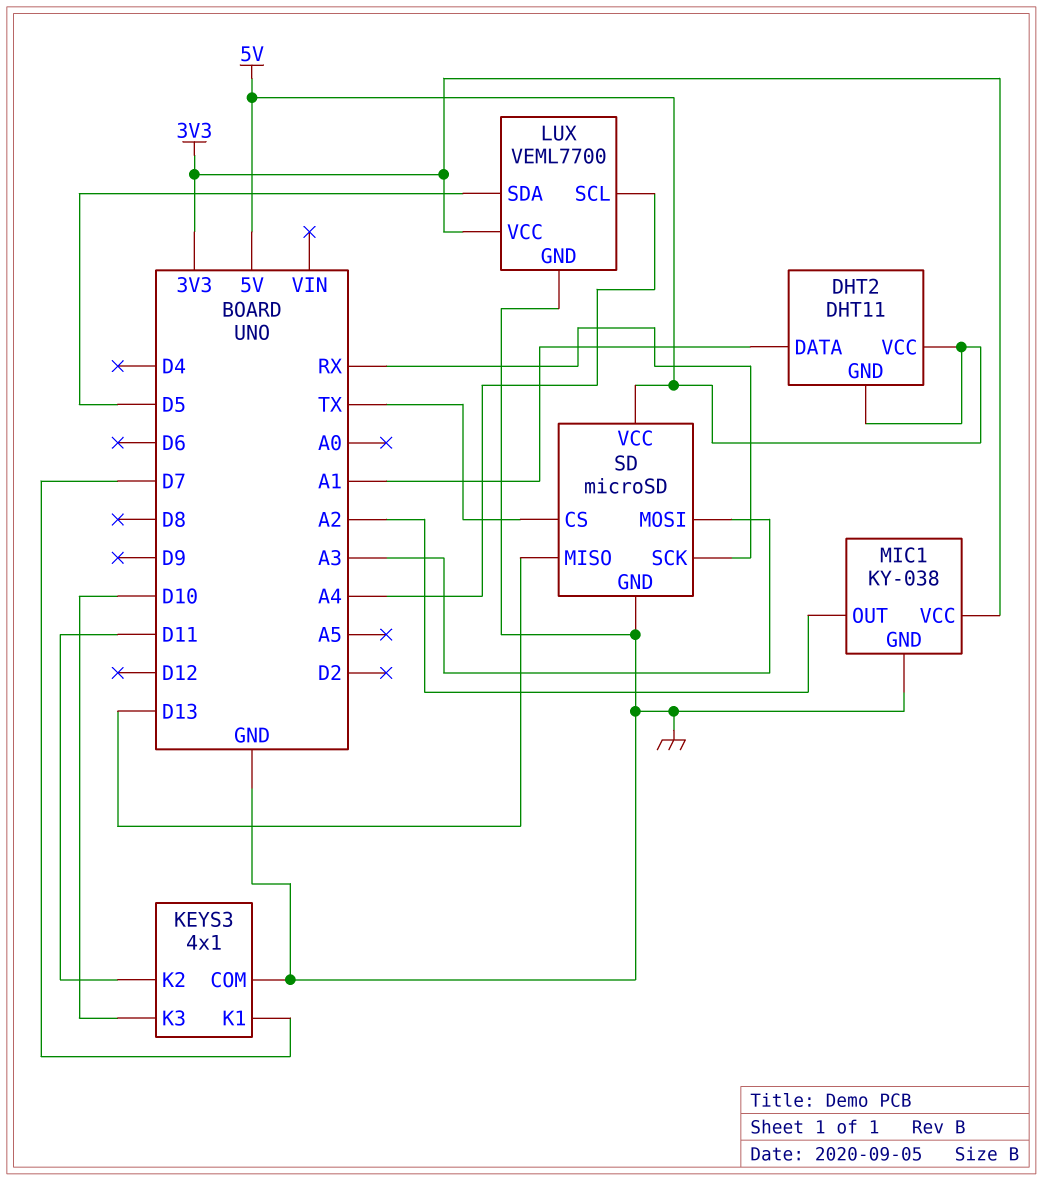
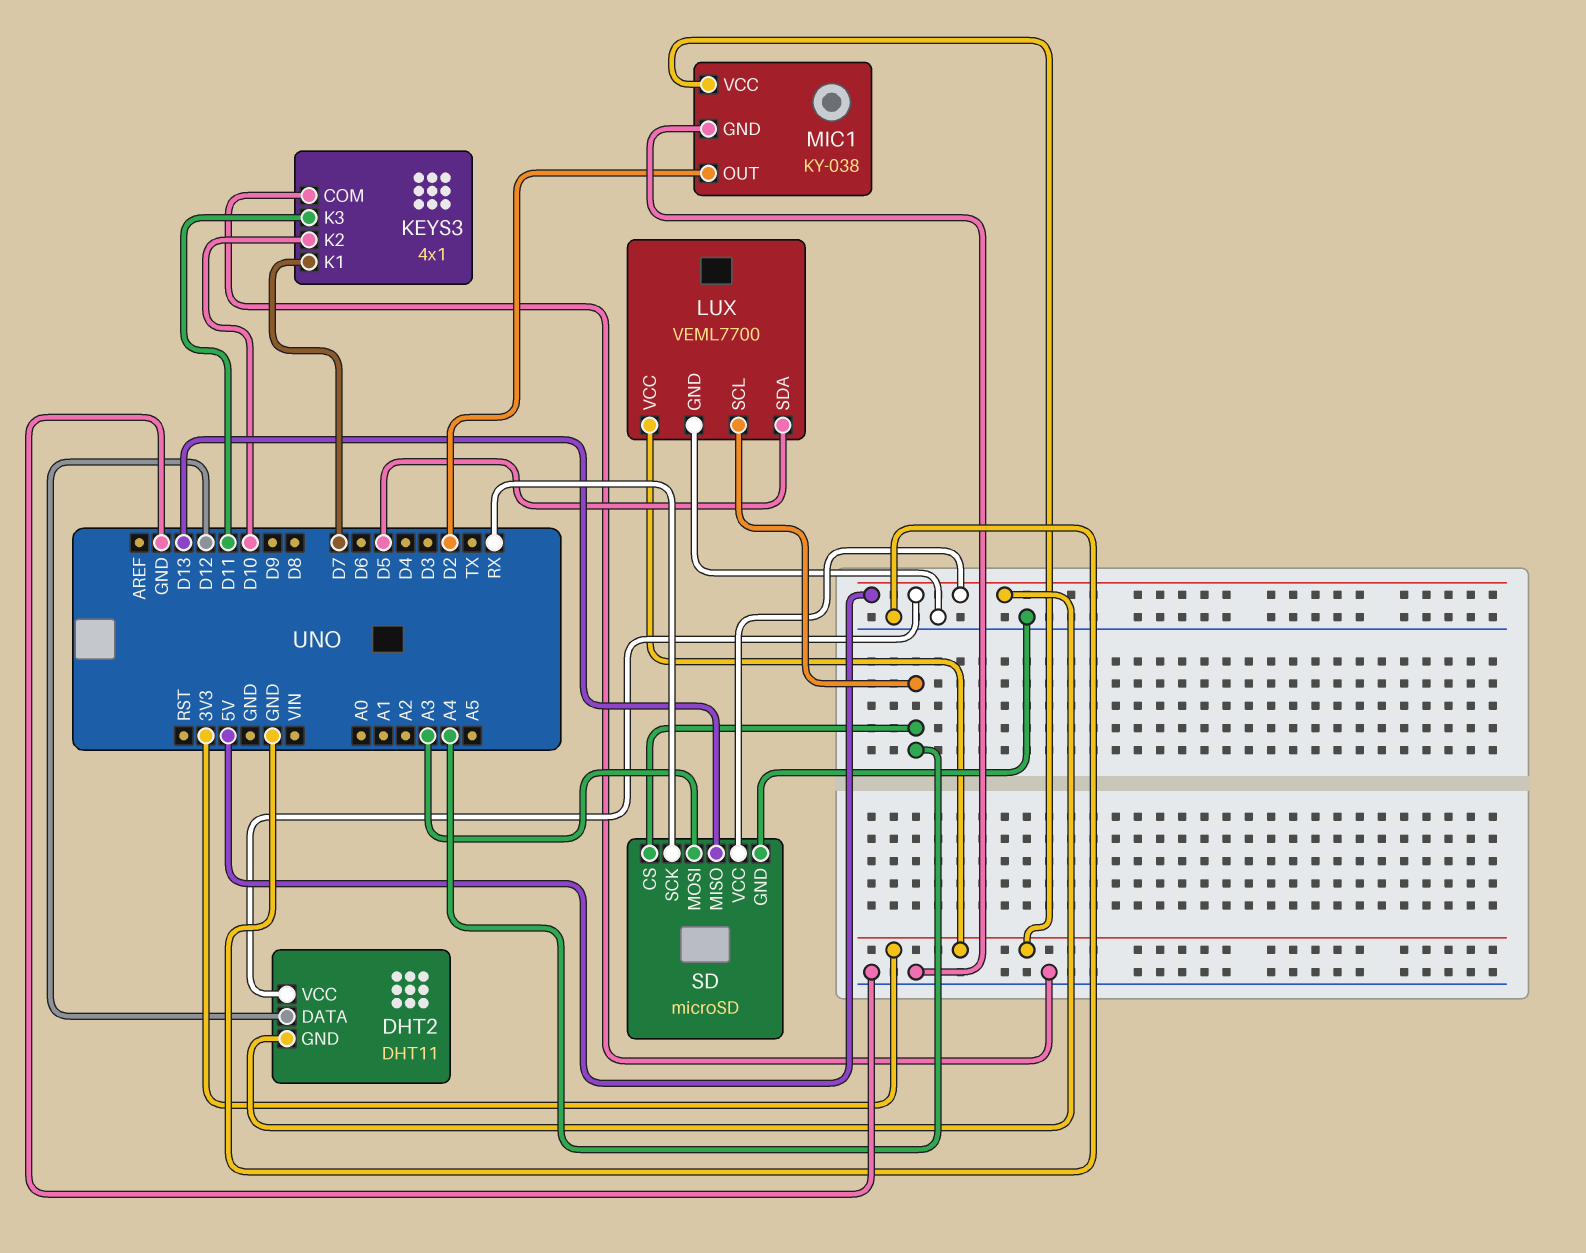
DHT2 pin DATA: A1 -> D12
KEYS3 pin K2: D11 -> D10
KEYS3 pin K3: D10 -> D11
MIC1 pin OUT: A2 -> D2
SD pin CS: TX -> A4

